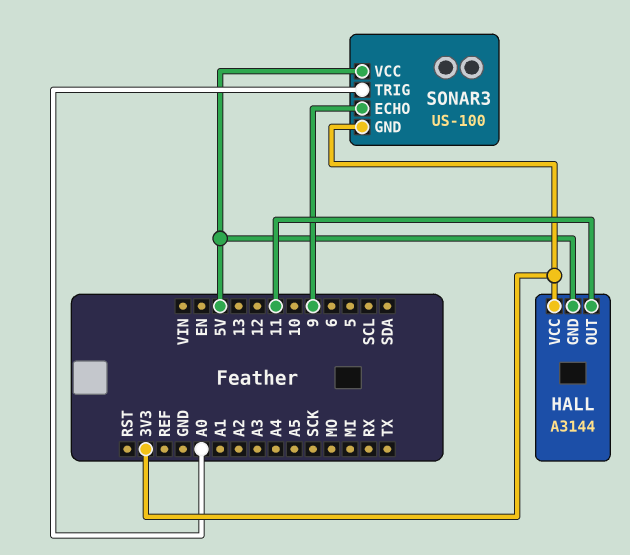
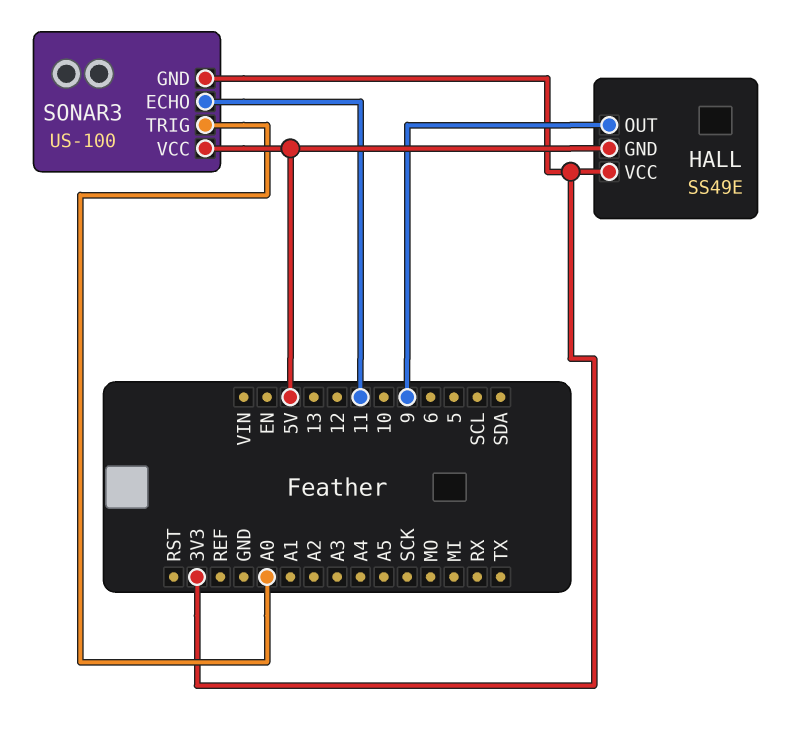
HALL: A3144 -> SS49E
HALL pin OUT: 11 -> 9
SONAR3 pin ECHO: 9 -> 11

